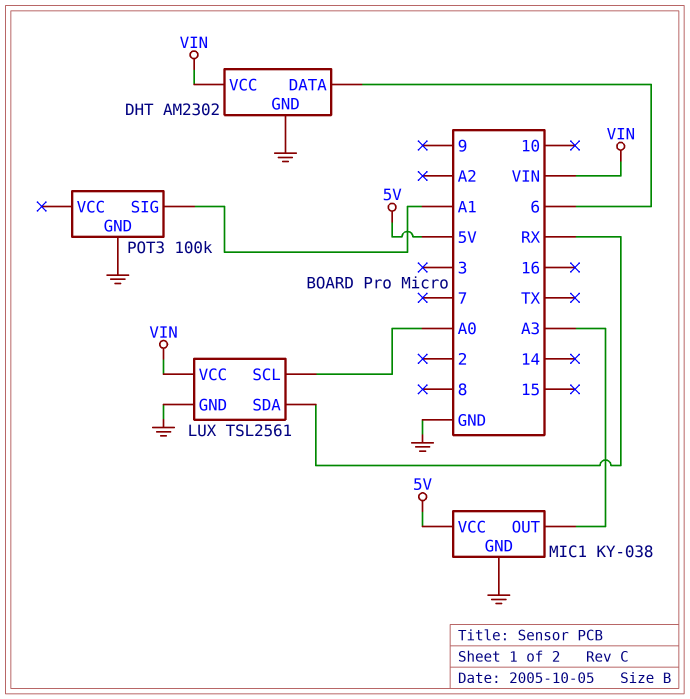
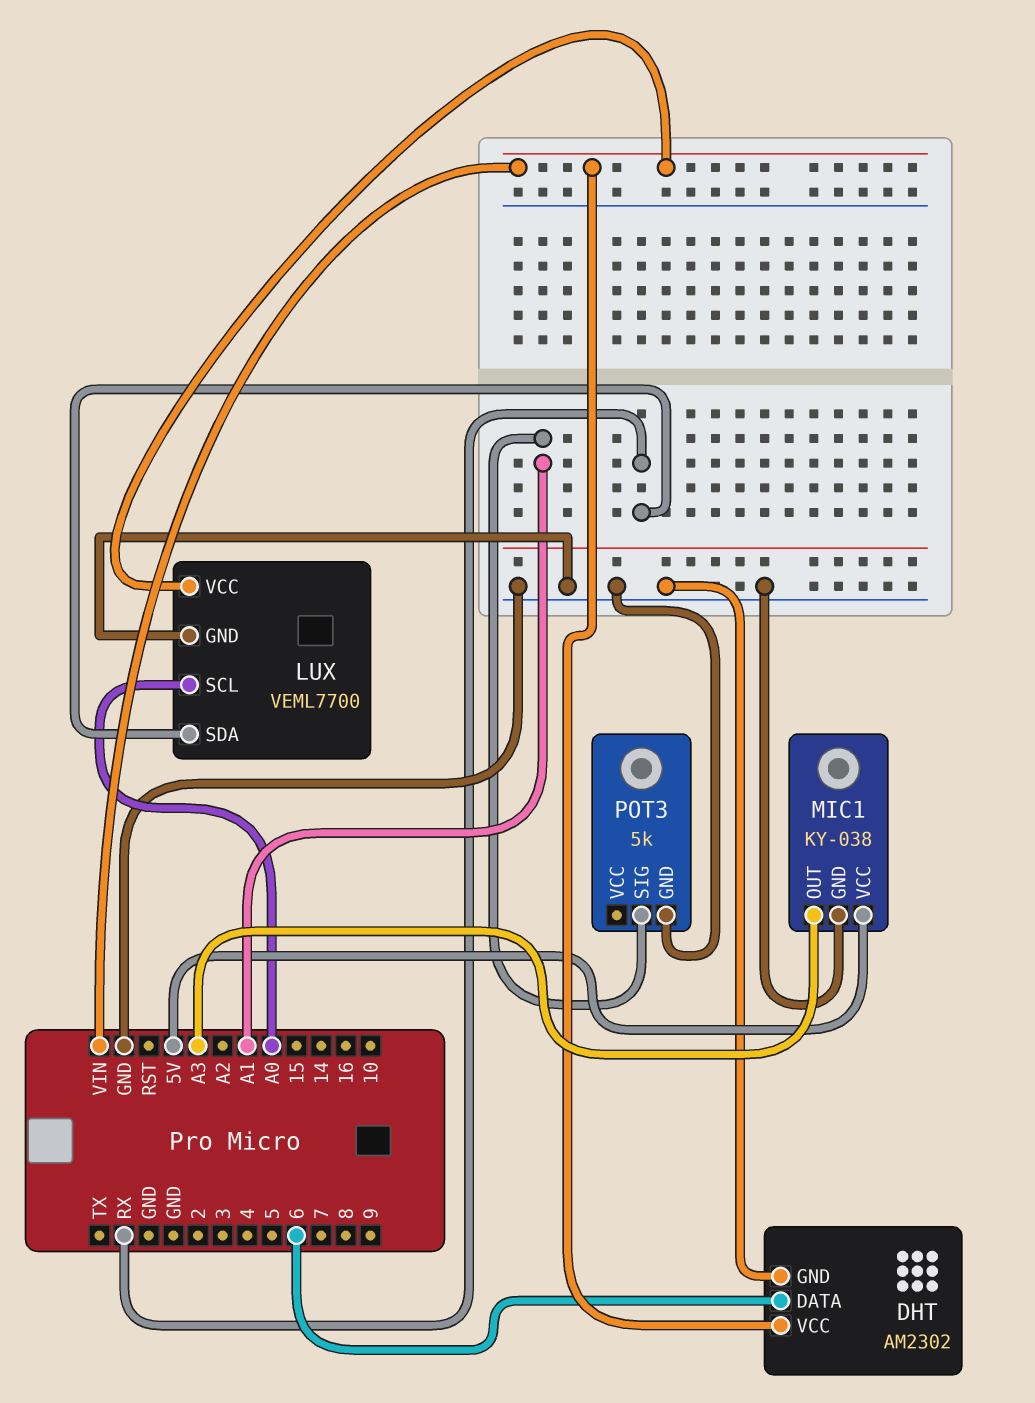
LUX: TSL2561 -> VEML7700
POT3: 100k -> 5k

